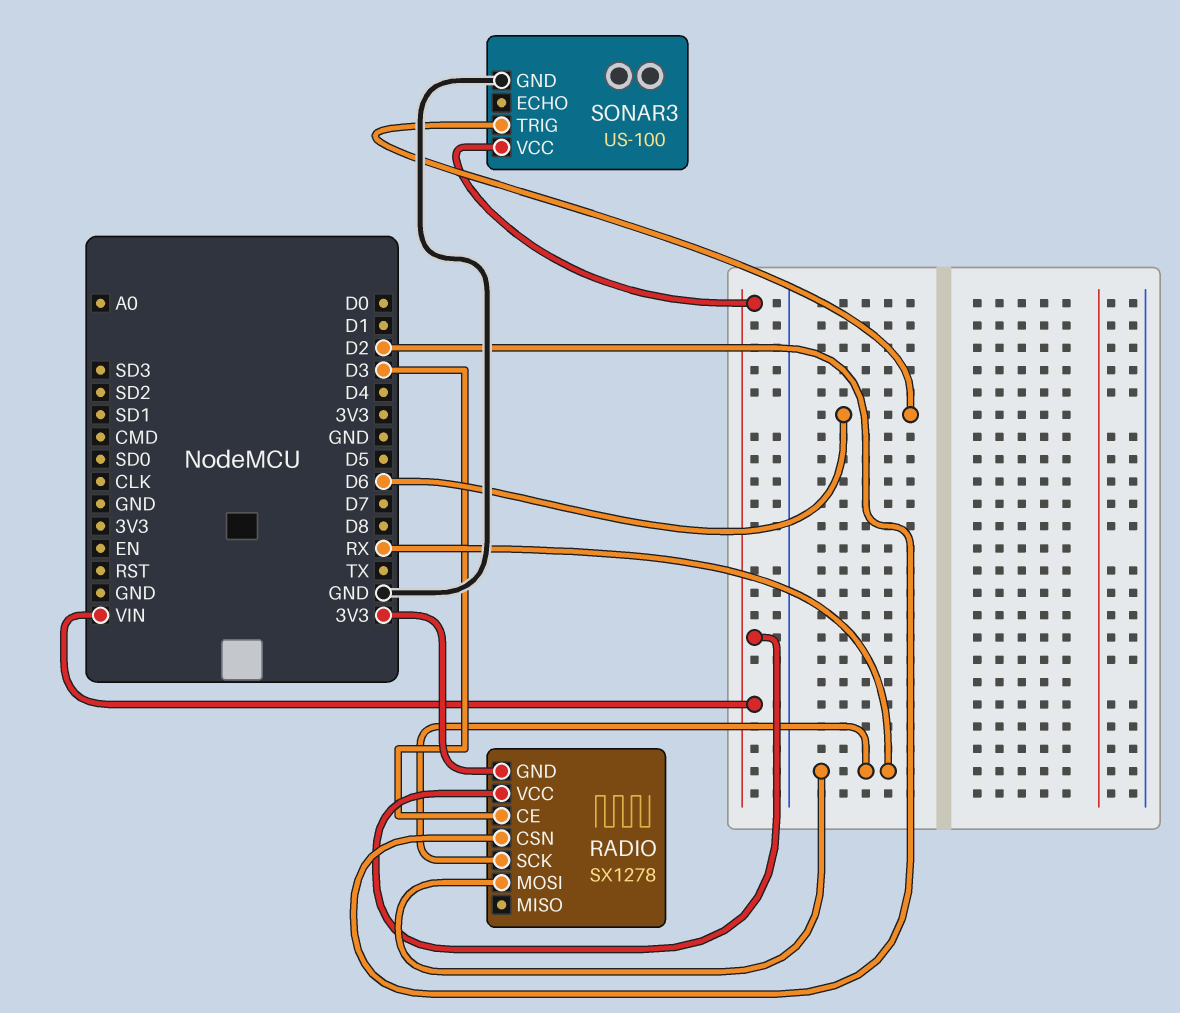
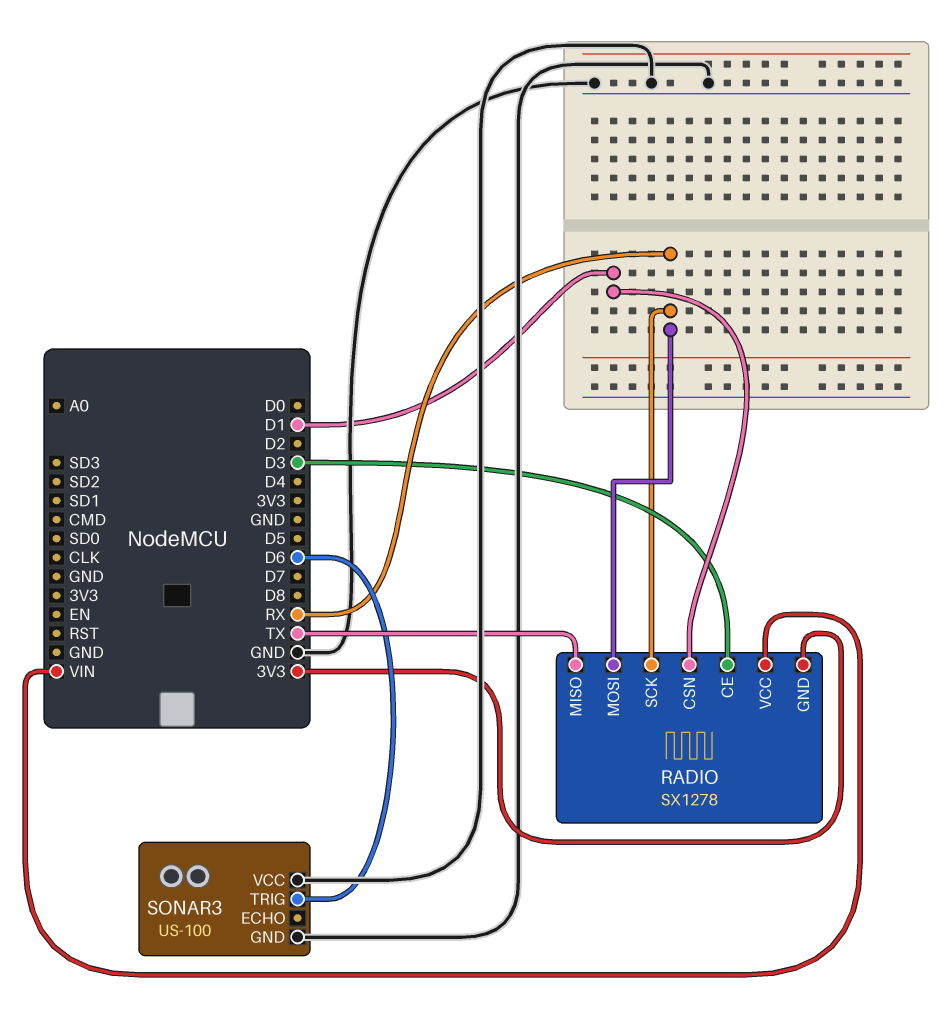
RADIO pin CSN: D2 -> D1
RADIO pin MISO: none -> TX
SONAR3 pin VCC: VIN -> GND

